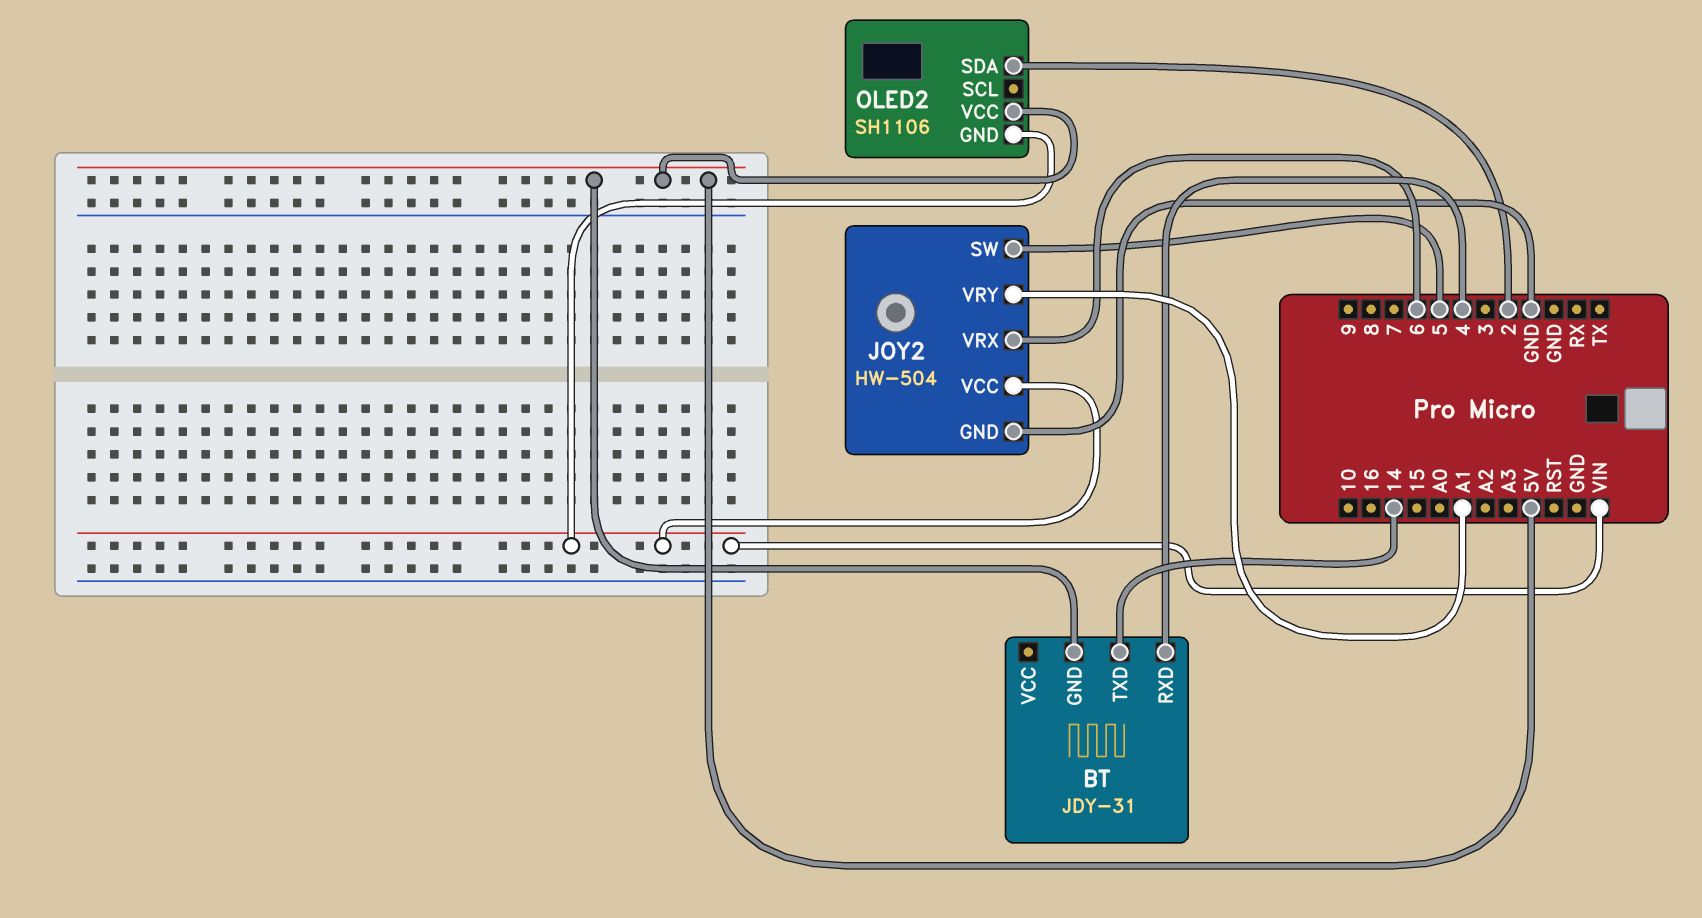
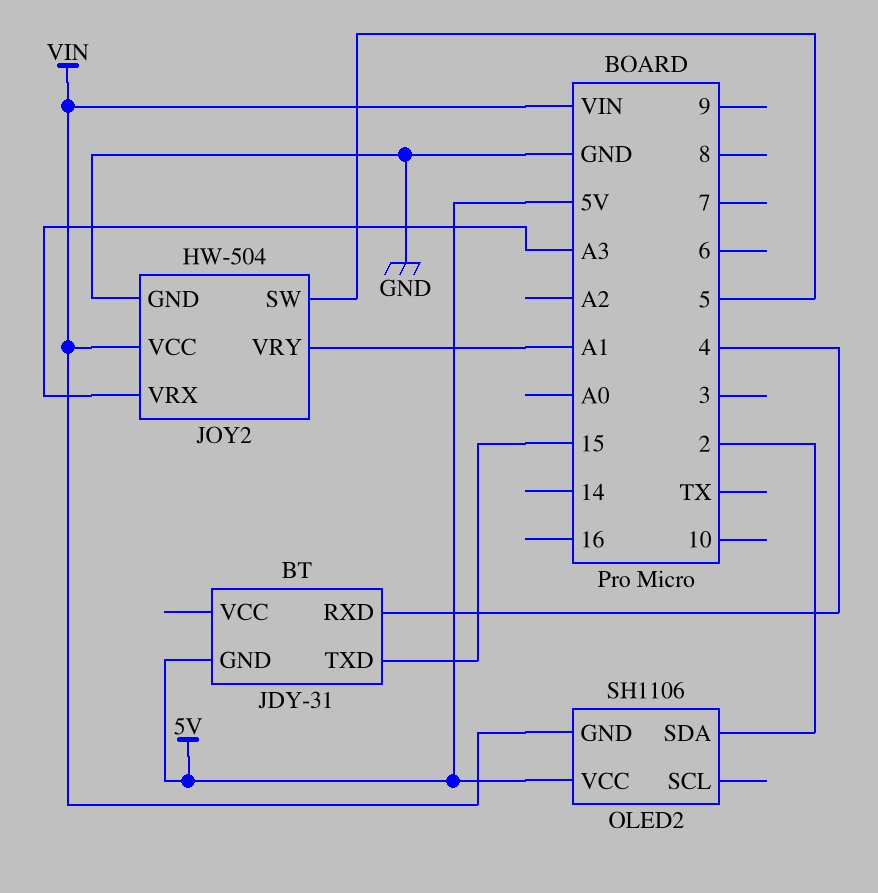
BT pin TXD: 14 -> 15
JOY2 pin VRX: 6 -> A3

